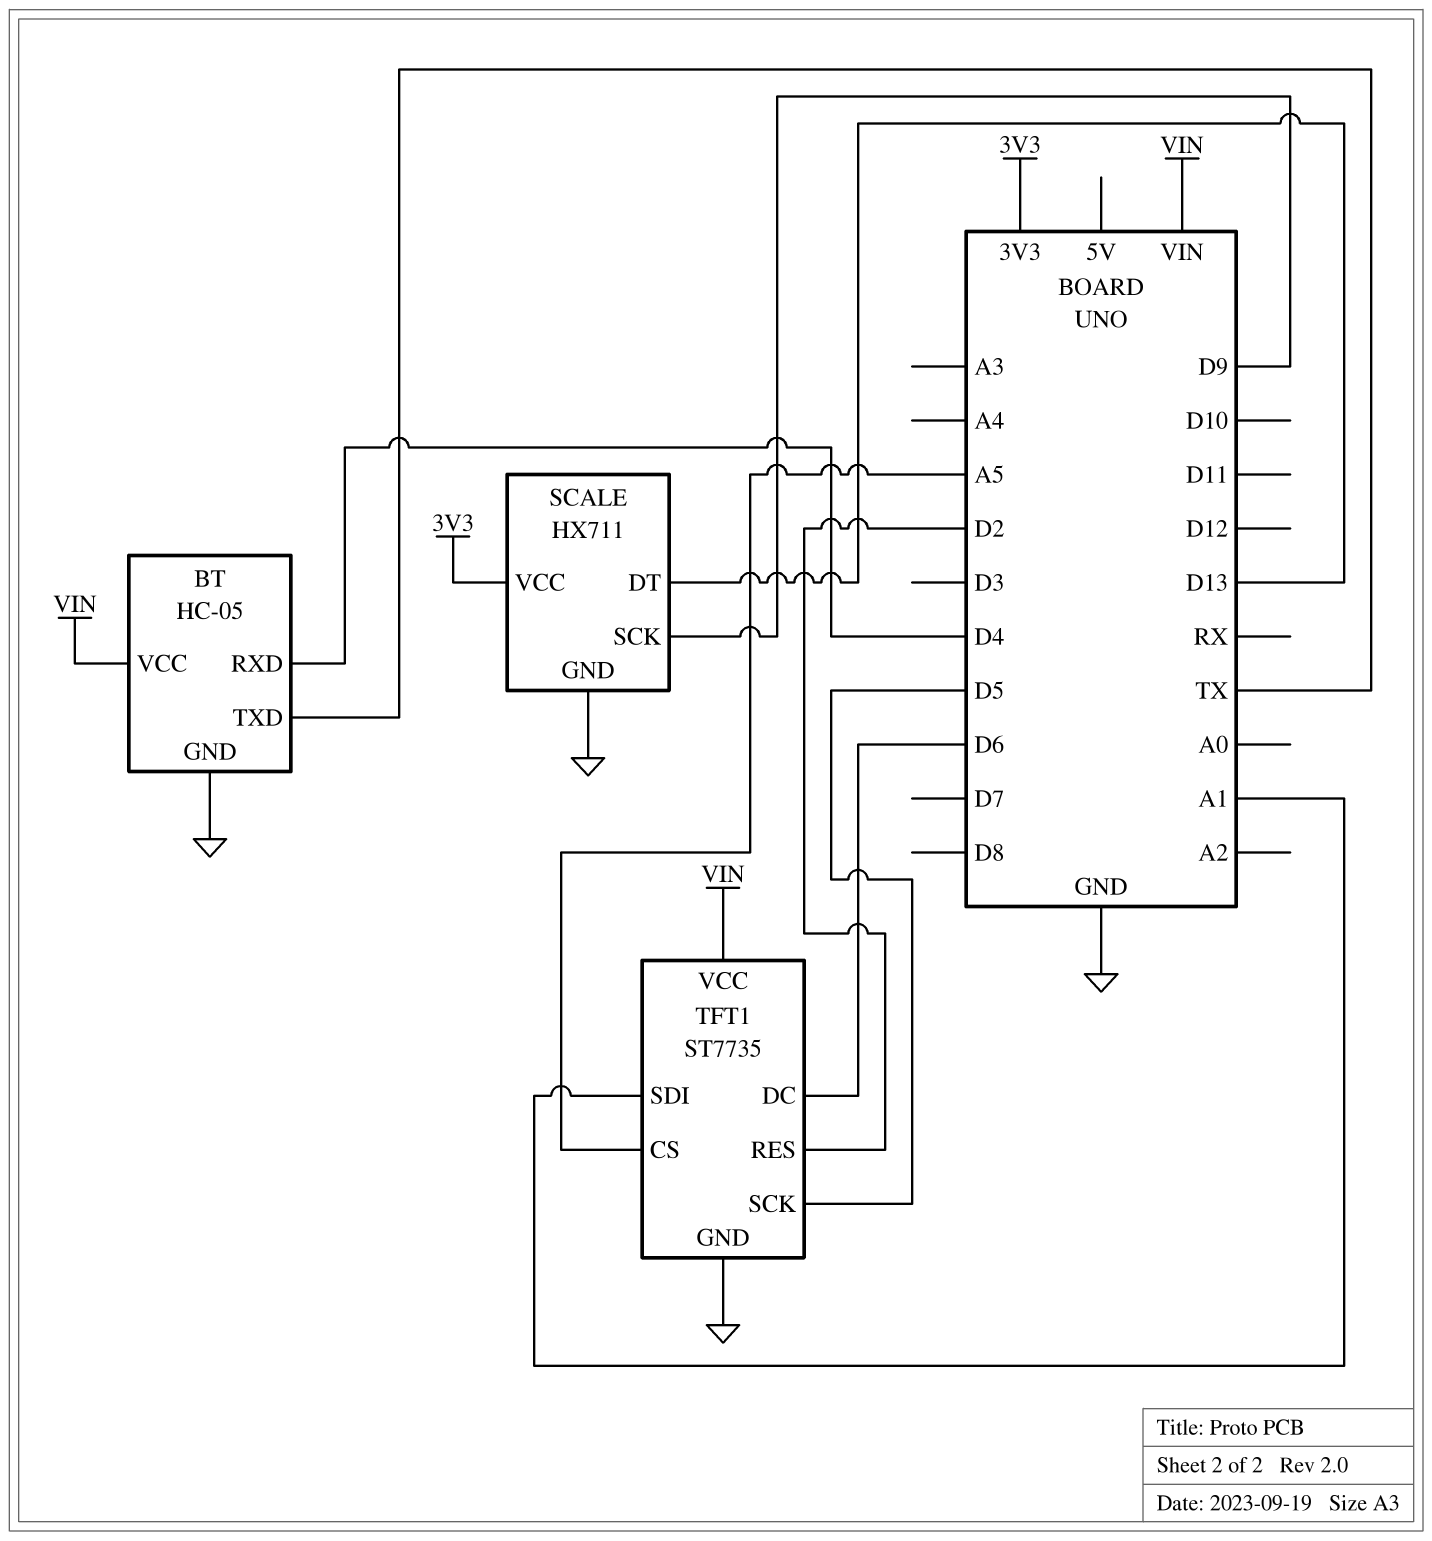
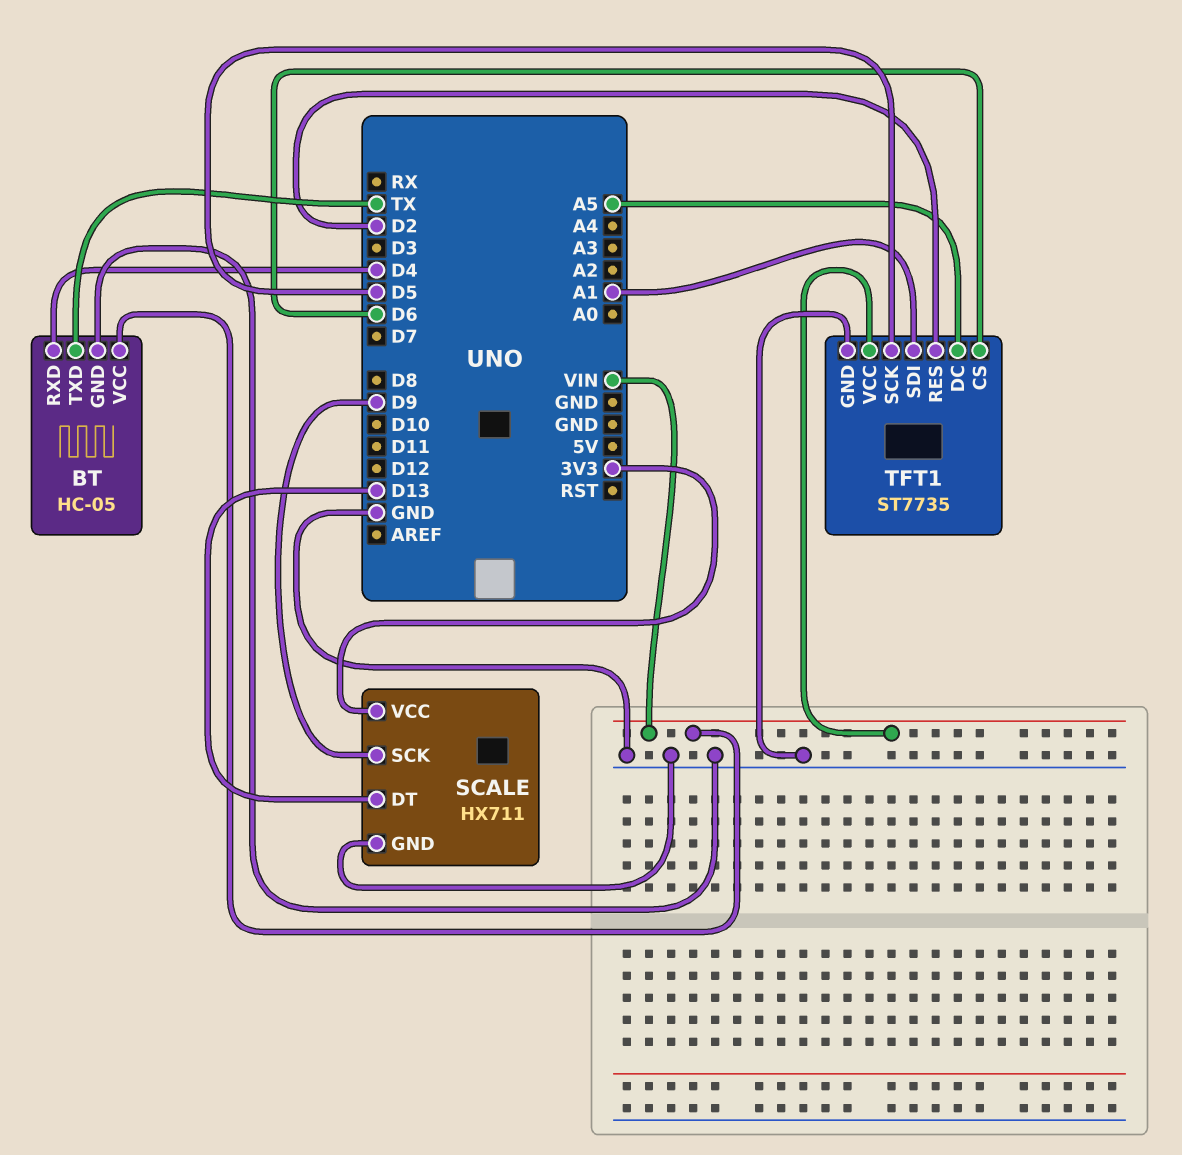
TFT1 pin CS: A5 -> D6
TFT1 pin DC: D6 -> A5

